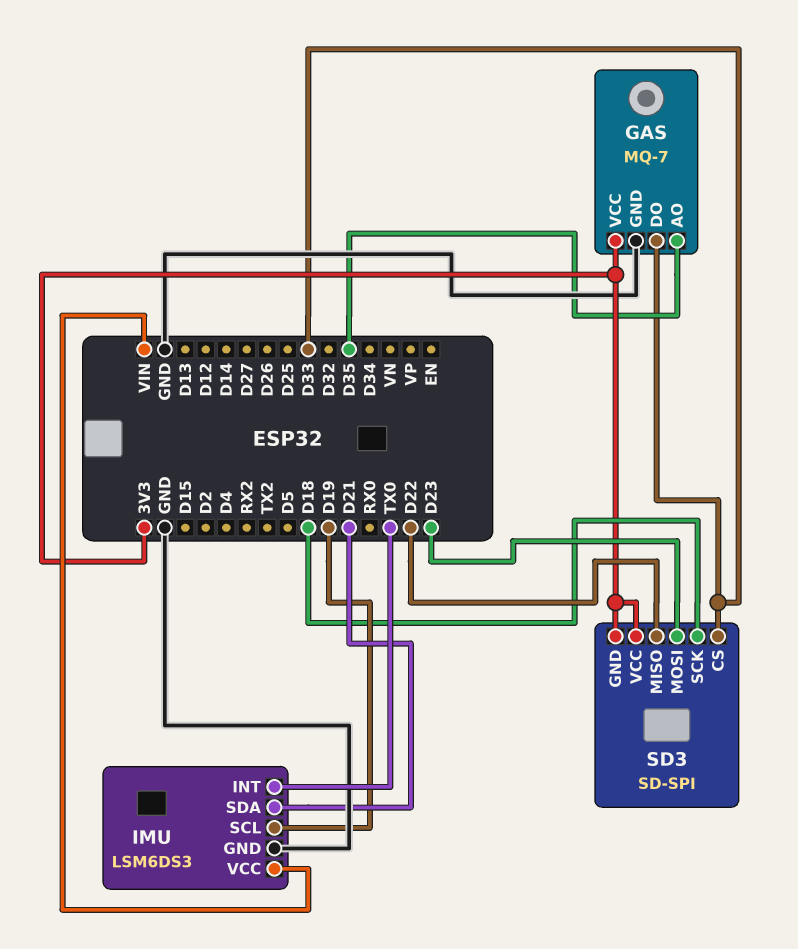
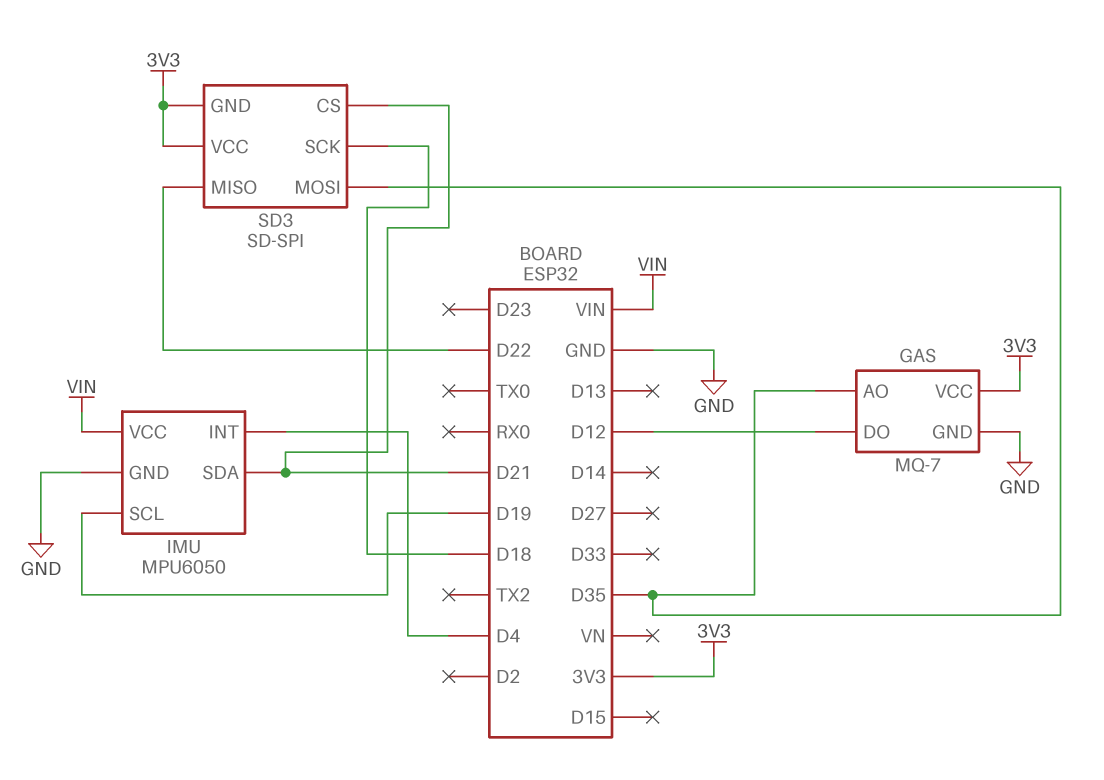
GAS pin DO: D33 -> D12
IMU: LSM6DS3 -> MPU6050
IMU pin INT: TX0 -> D4
SD3 pin CS: D33 -> D21
SD3 pin MOSI: D23 -> D35

